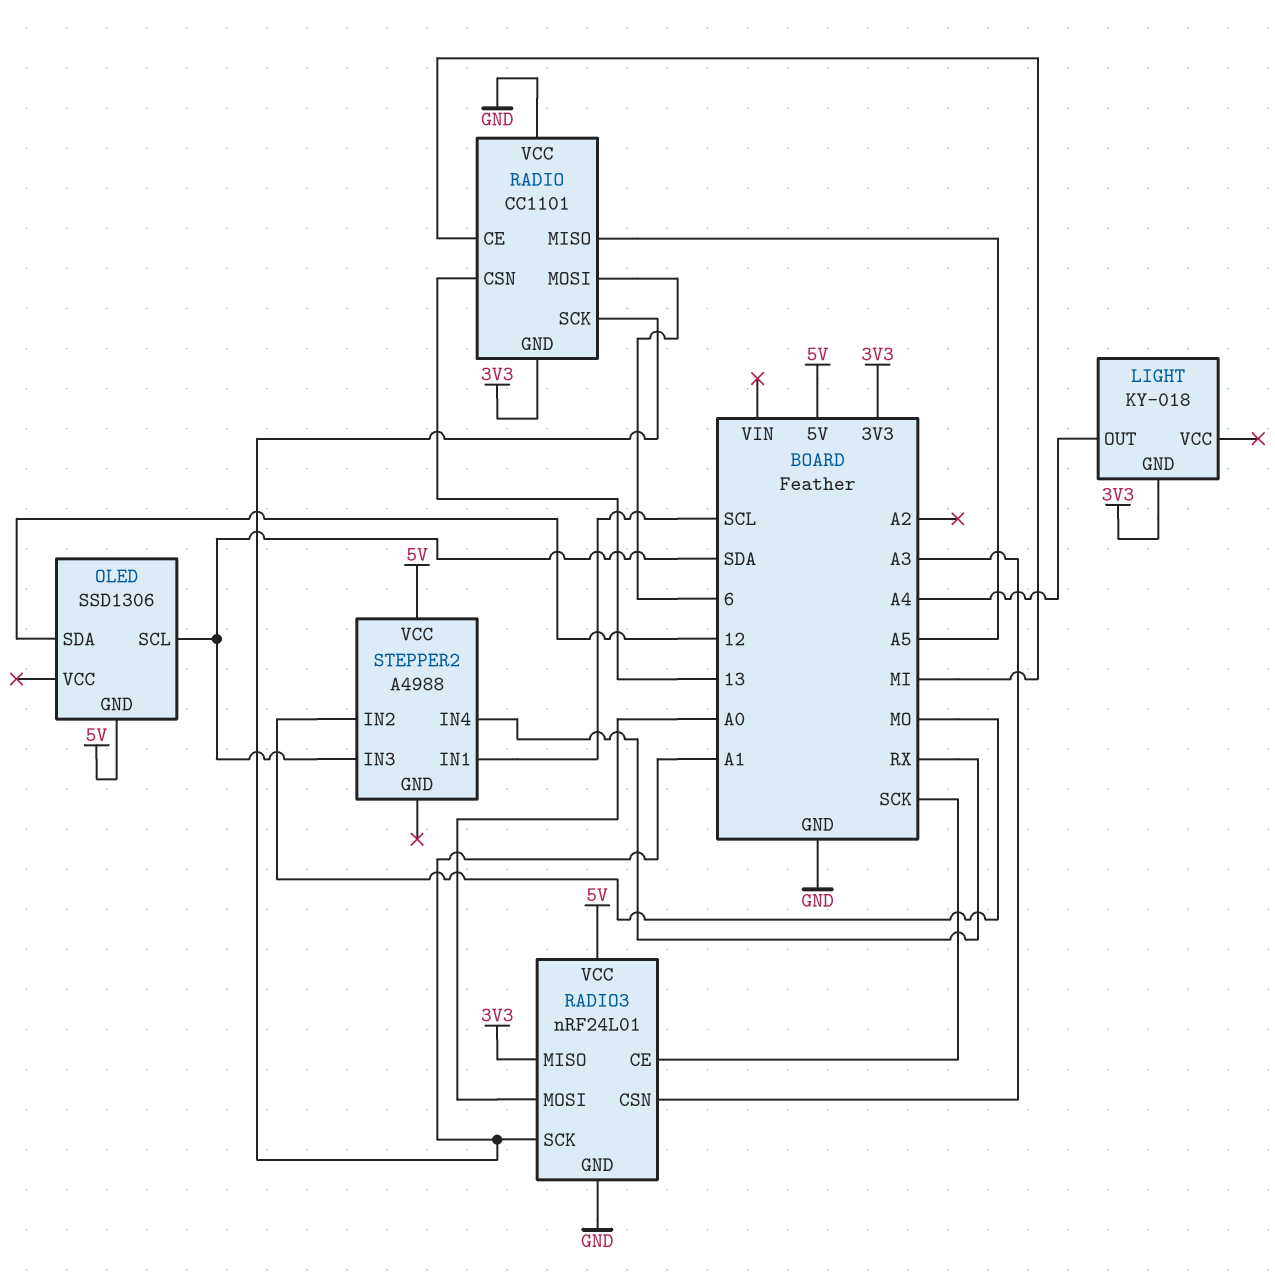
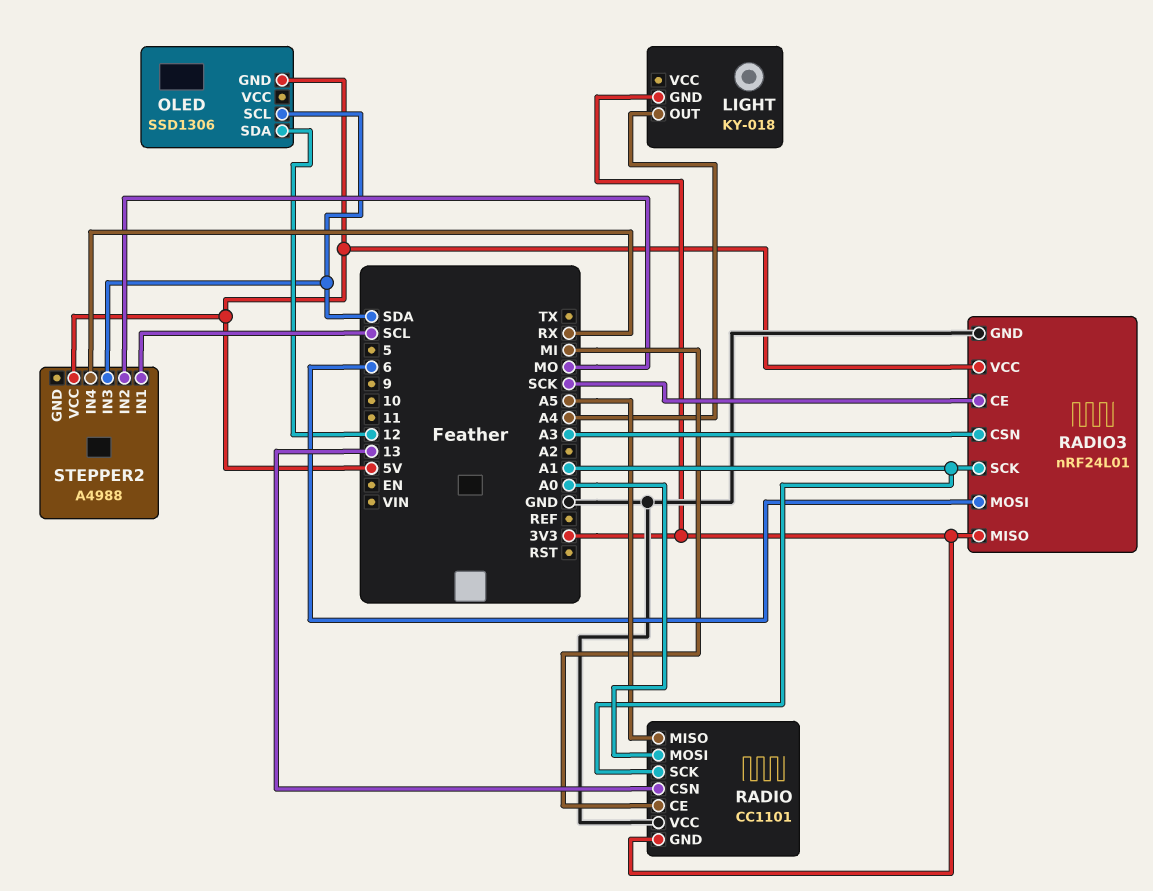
RADIO pin MOSI: 6 -> A0
RADIO3 pin MOSI: A0 -> 6

